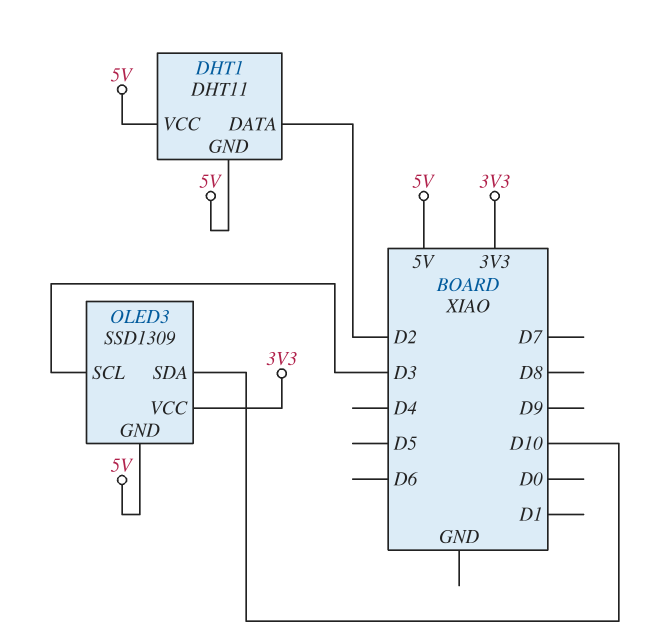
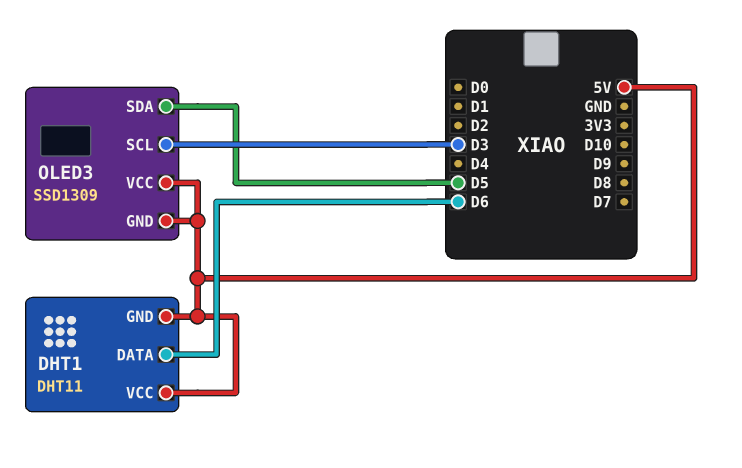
DHT1 pin DATA: D2 -> D6
OLED3 pin SDA: D10 -> D5
OLED3 pin VCC: 3V3 -> 5V

